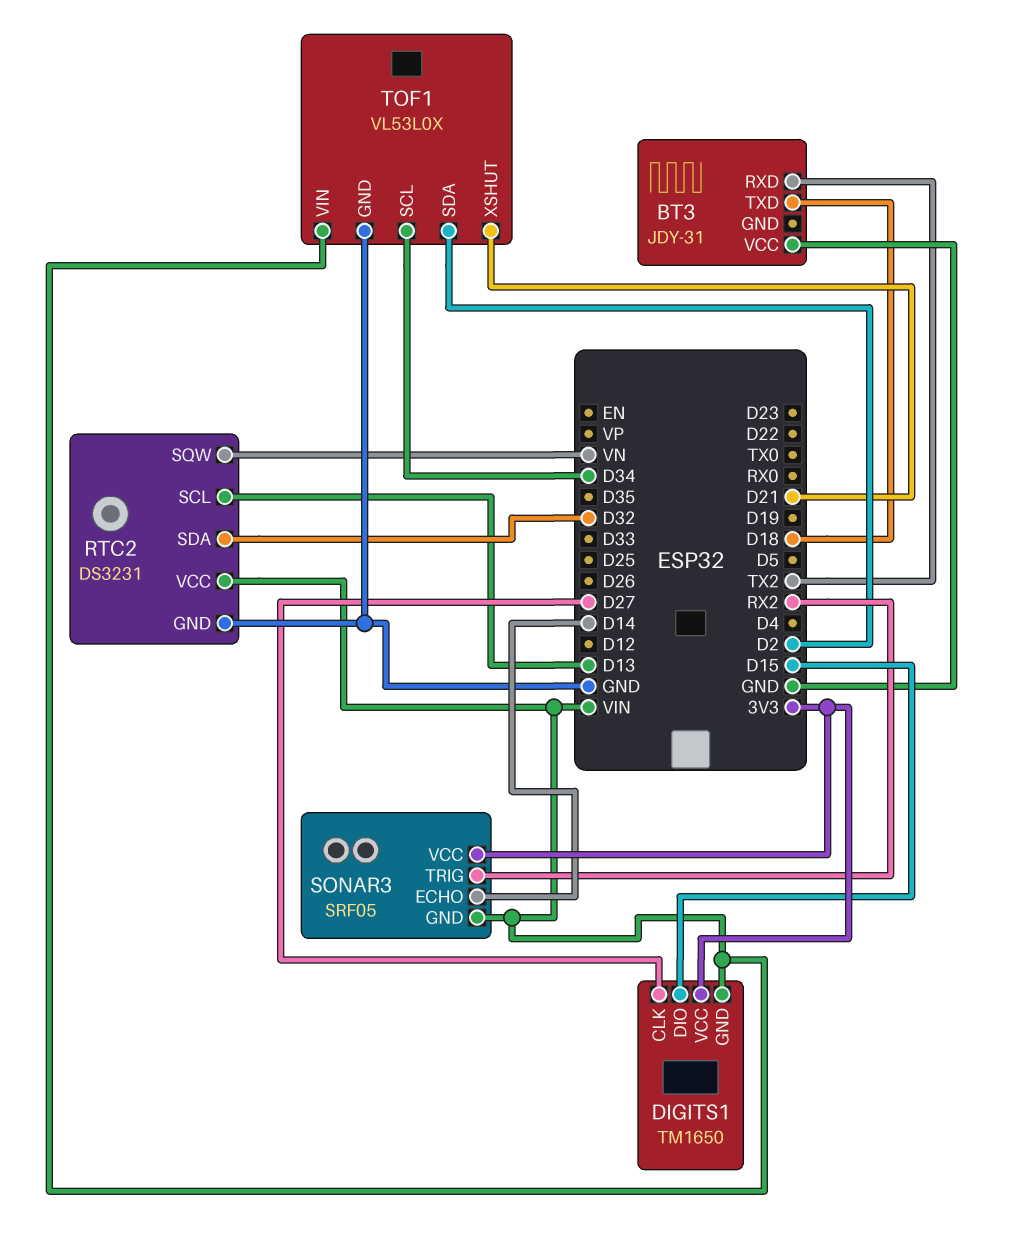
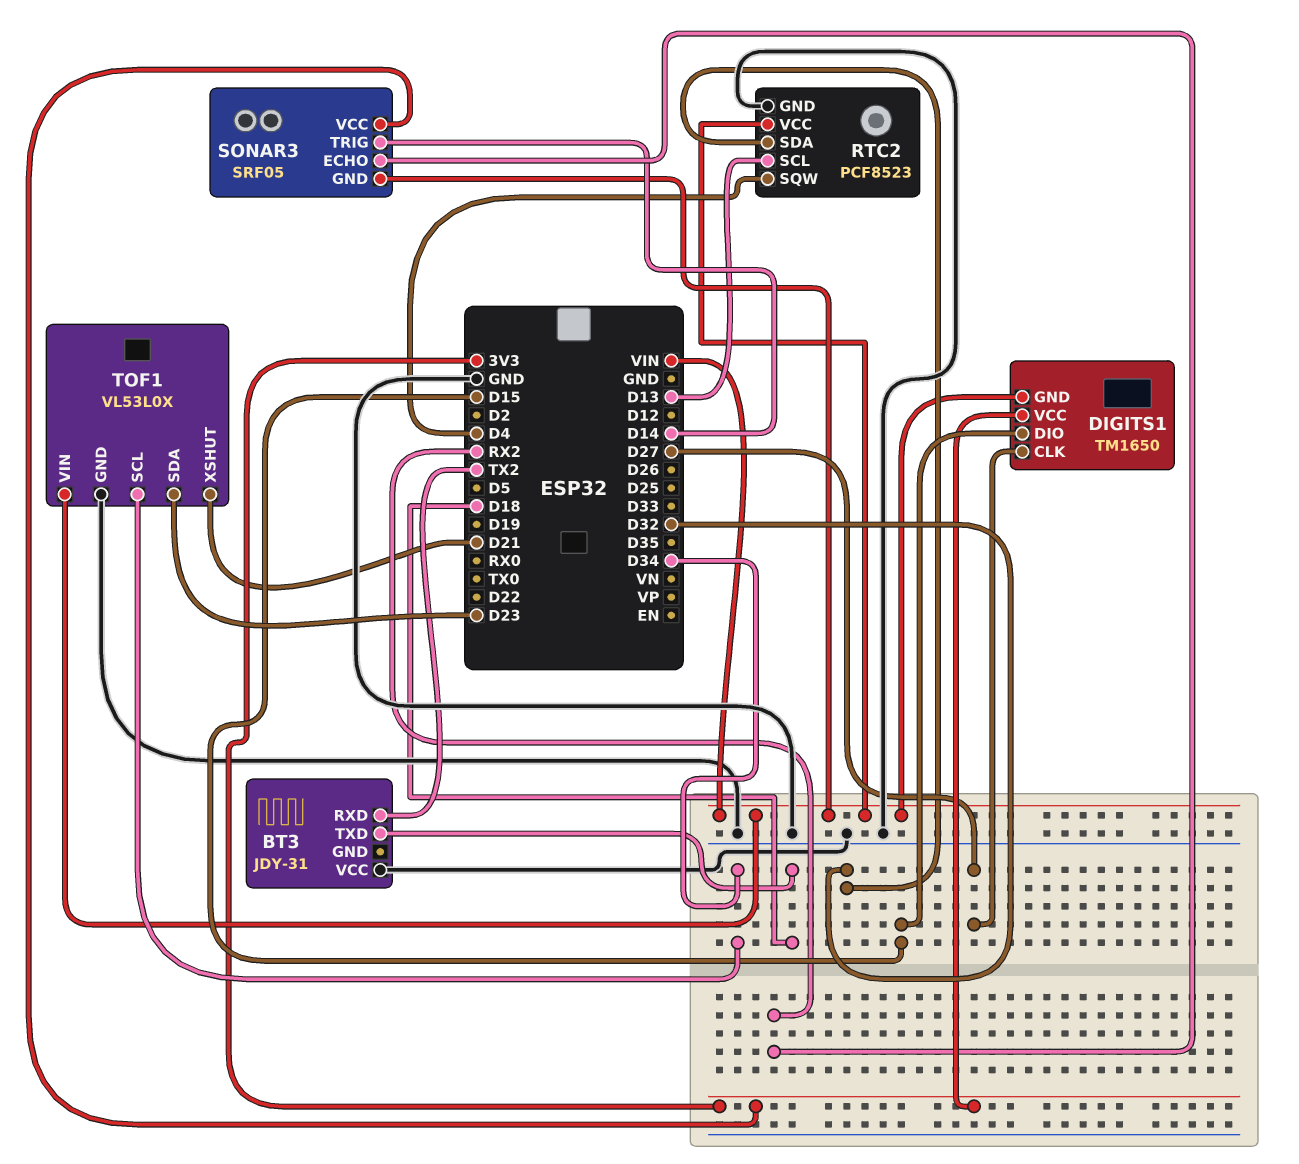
RTC2: DS3231 -> PCF8523
RTC2 pin SQW: VN -> D4
SONAR3 pin ECHO: D14 -> RX2
SONAR3 pin TRIG: RX2 -> D14
TOF1 pin SDA: D2 -> D23

